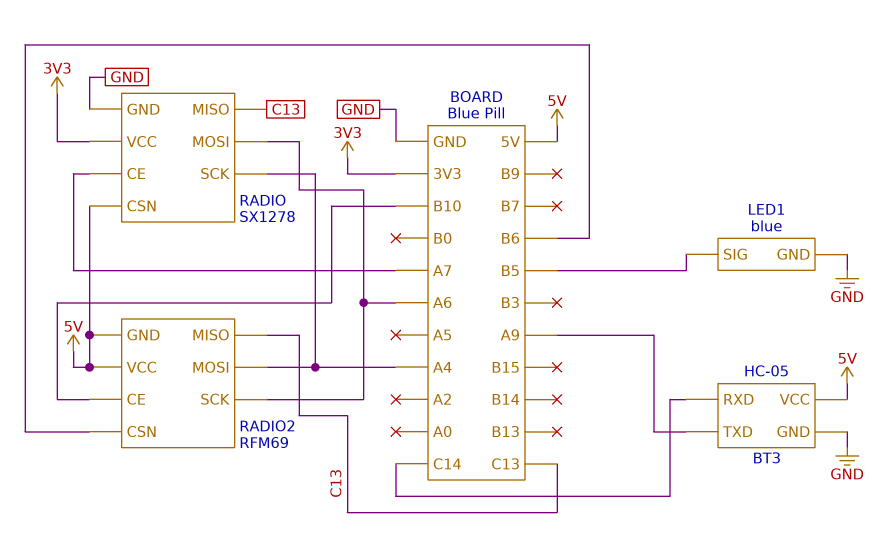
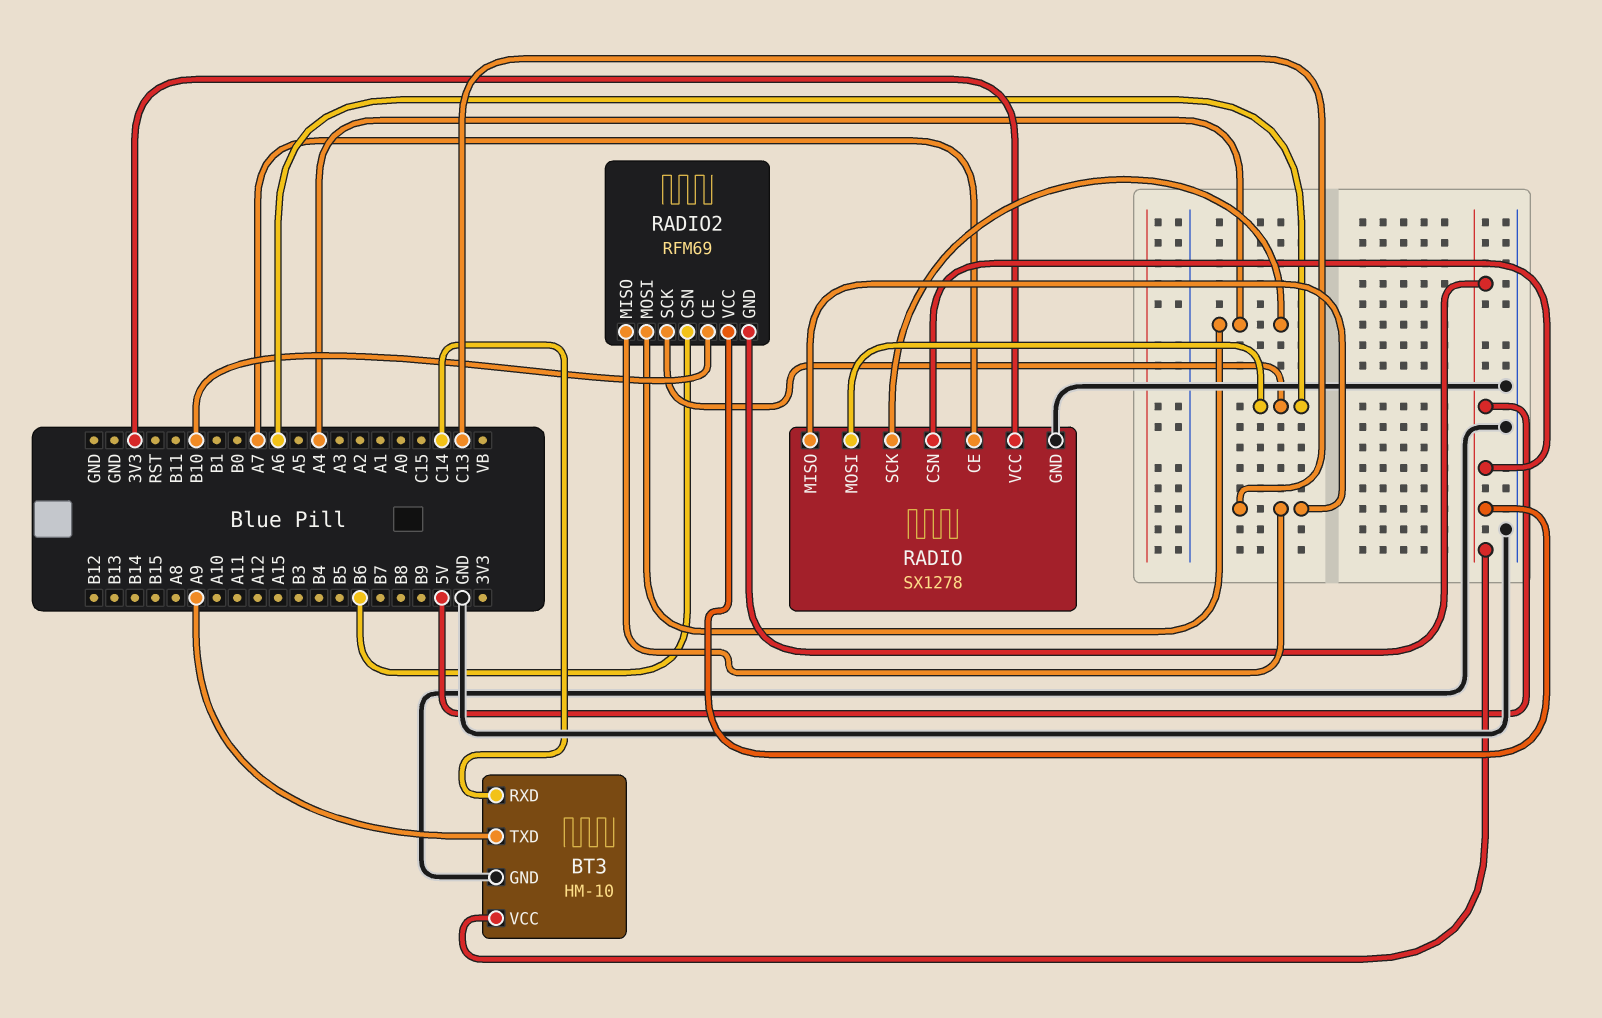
BT3: HC-05 -> HM-10
LED1: blue -> none
LED1 pin GND: GND -> none
LED1 pin SIG: B5 -> none

